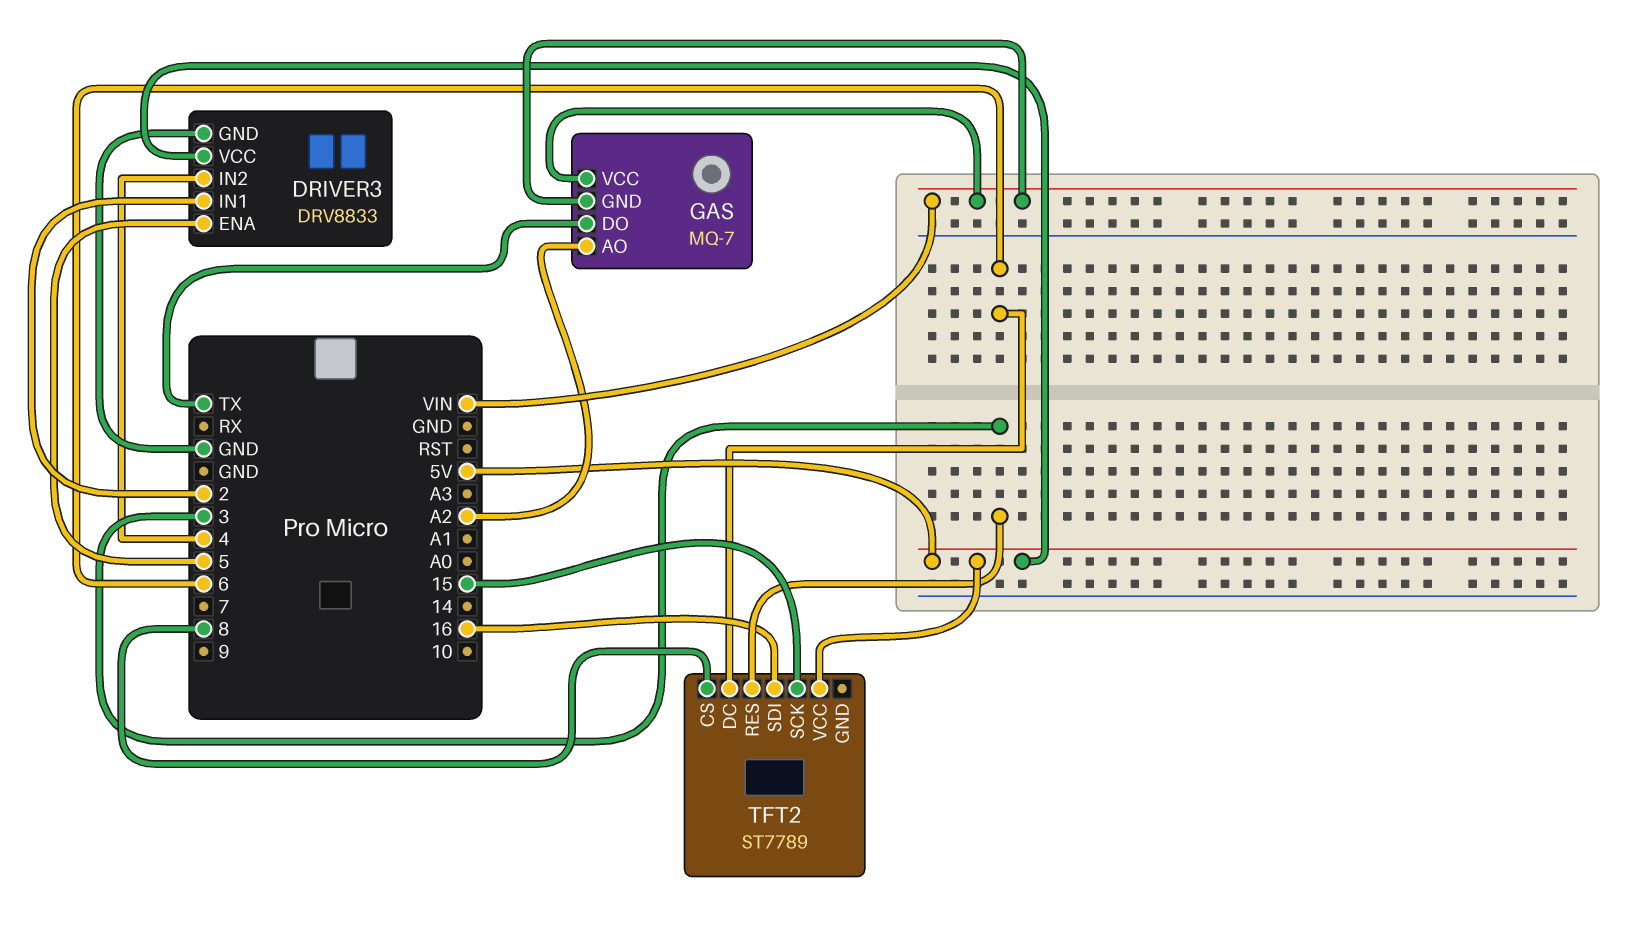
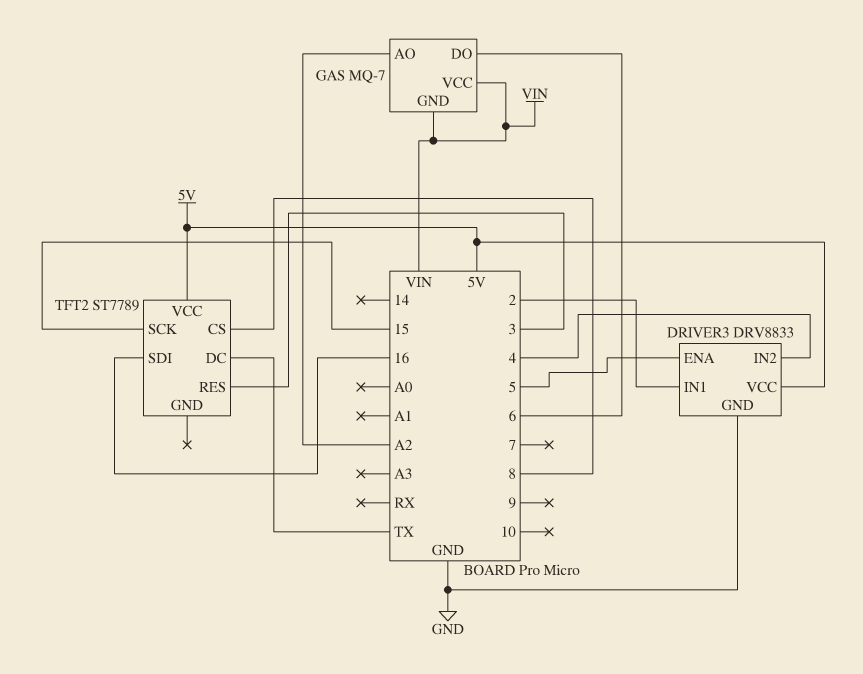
GAS pin DO: TX -> 6
TFT2 pin DC: 6 -> TX

